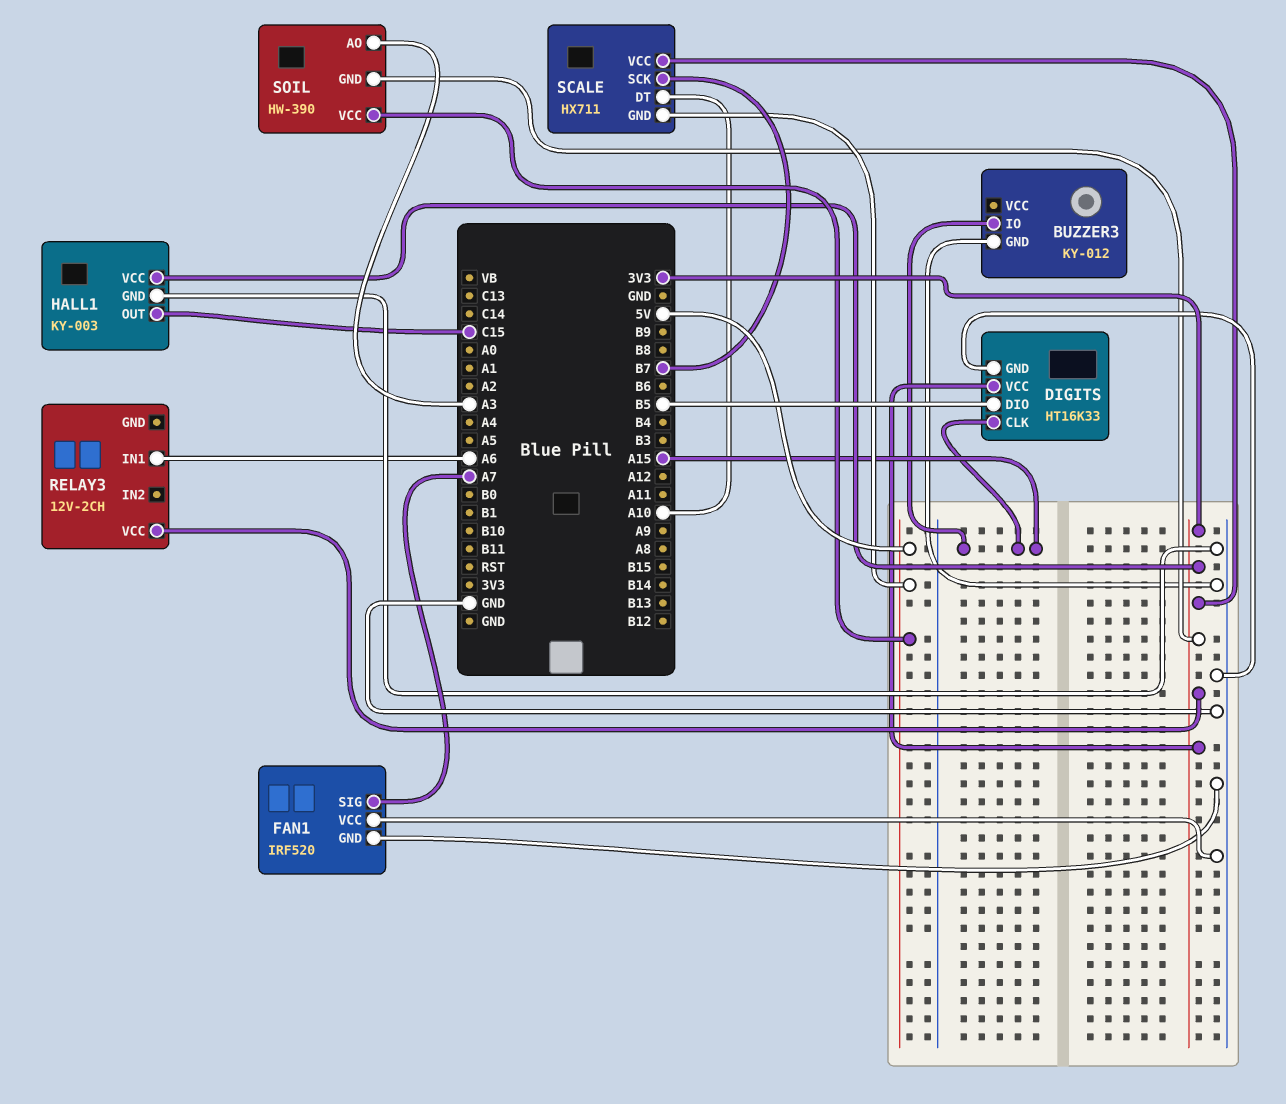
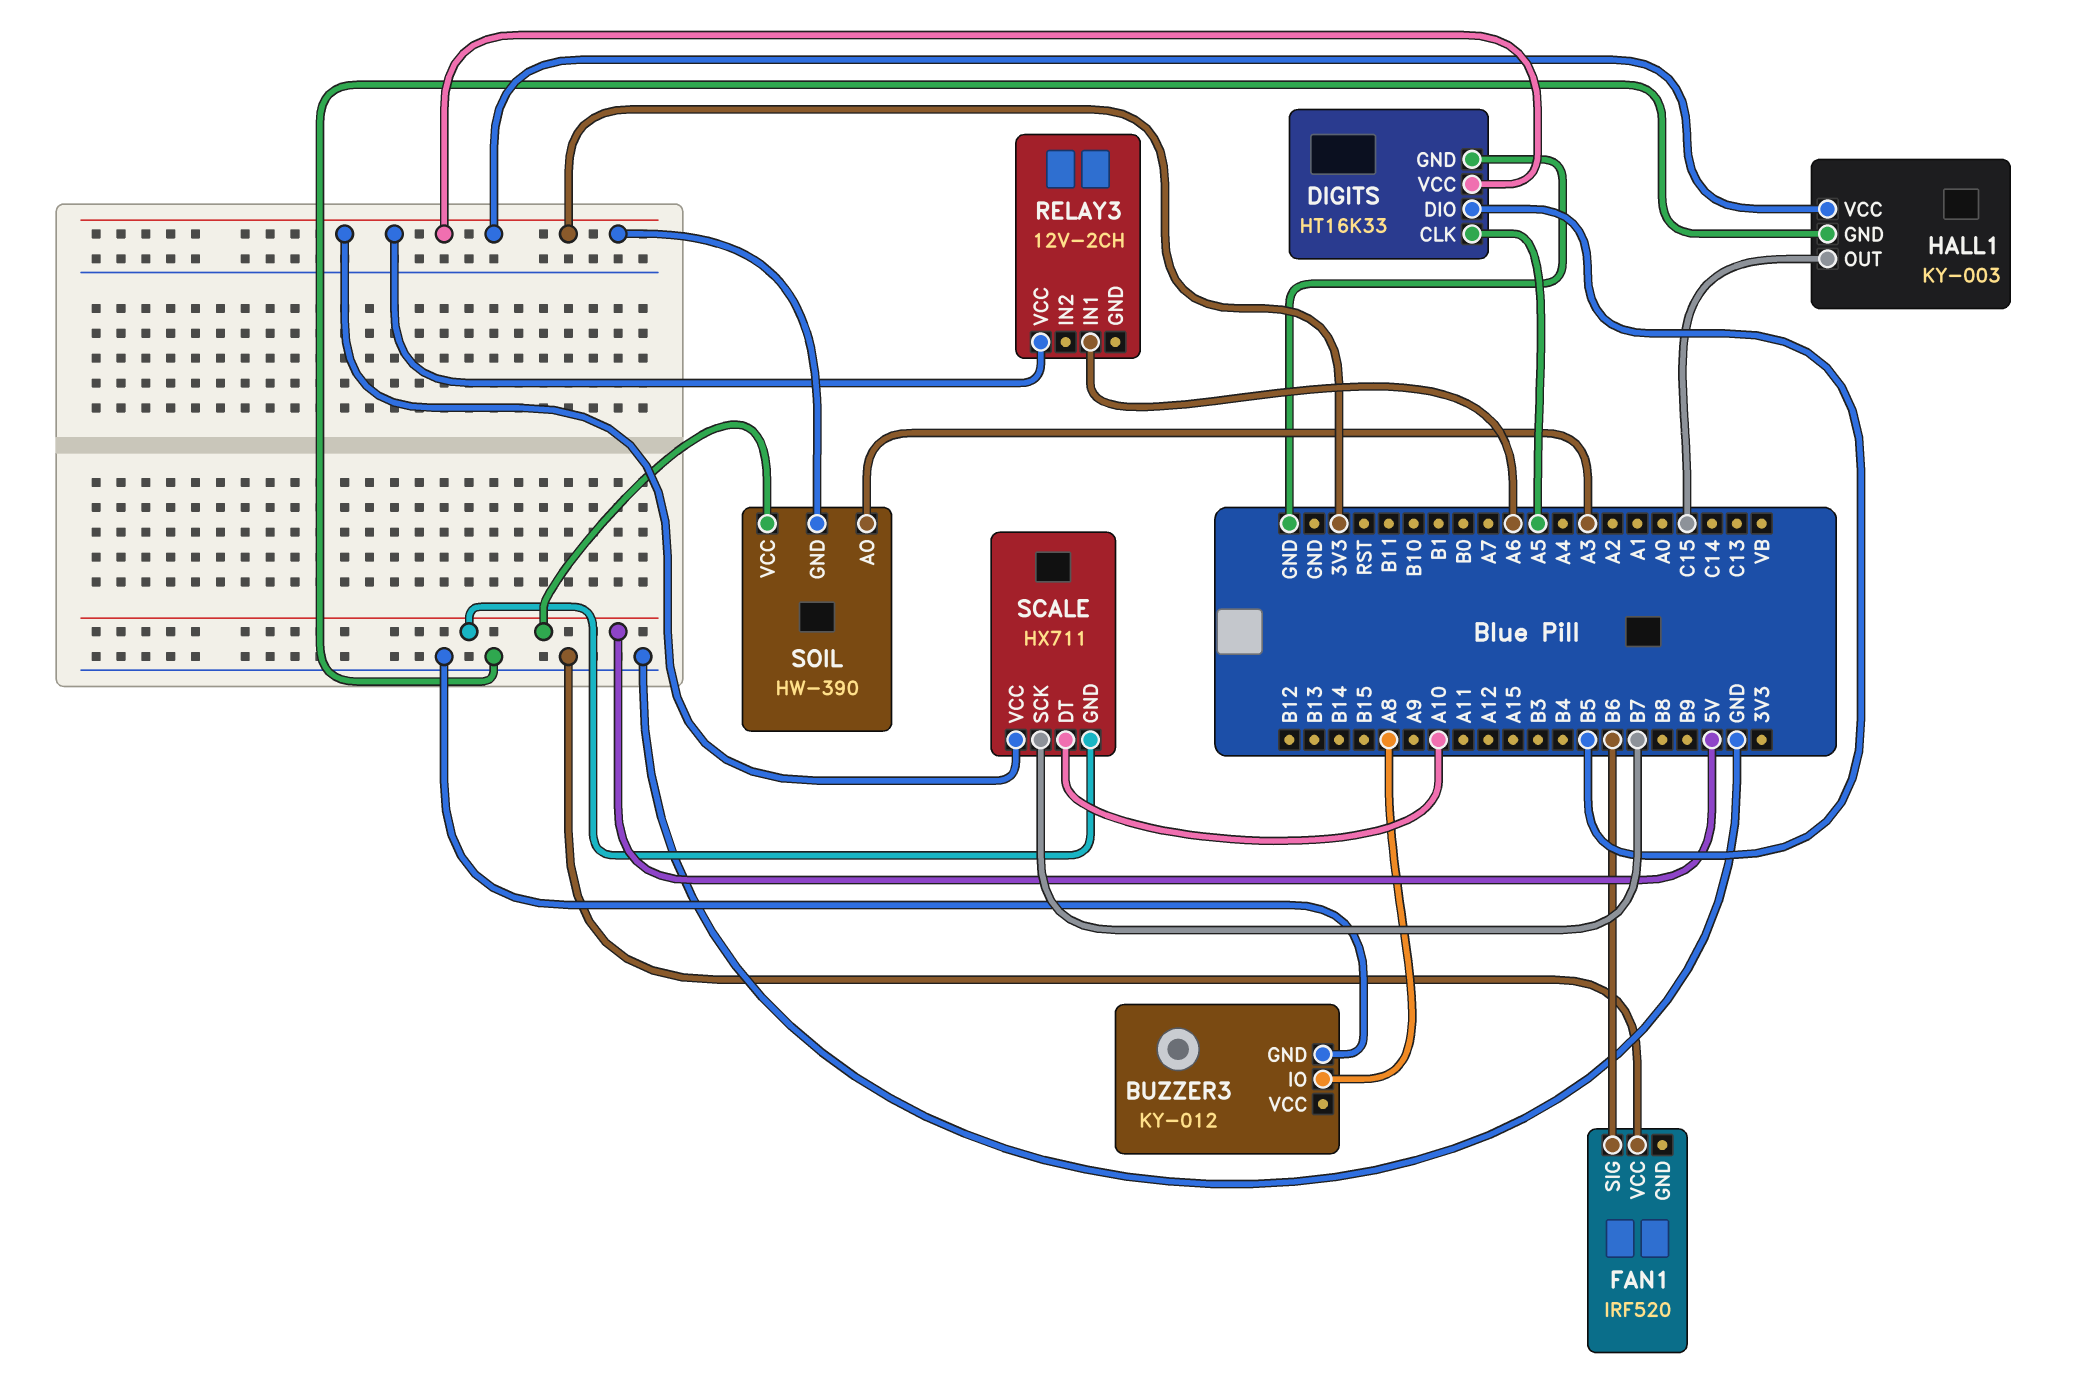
BUZZER3 pin IO: A15 -> A8
DIGITS pin CLK: A15 -> A5
FAN1 pin GND: GND -> none
FAN1 pin SIG: A7 -> B6

